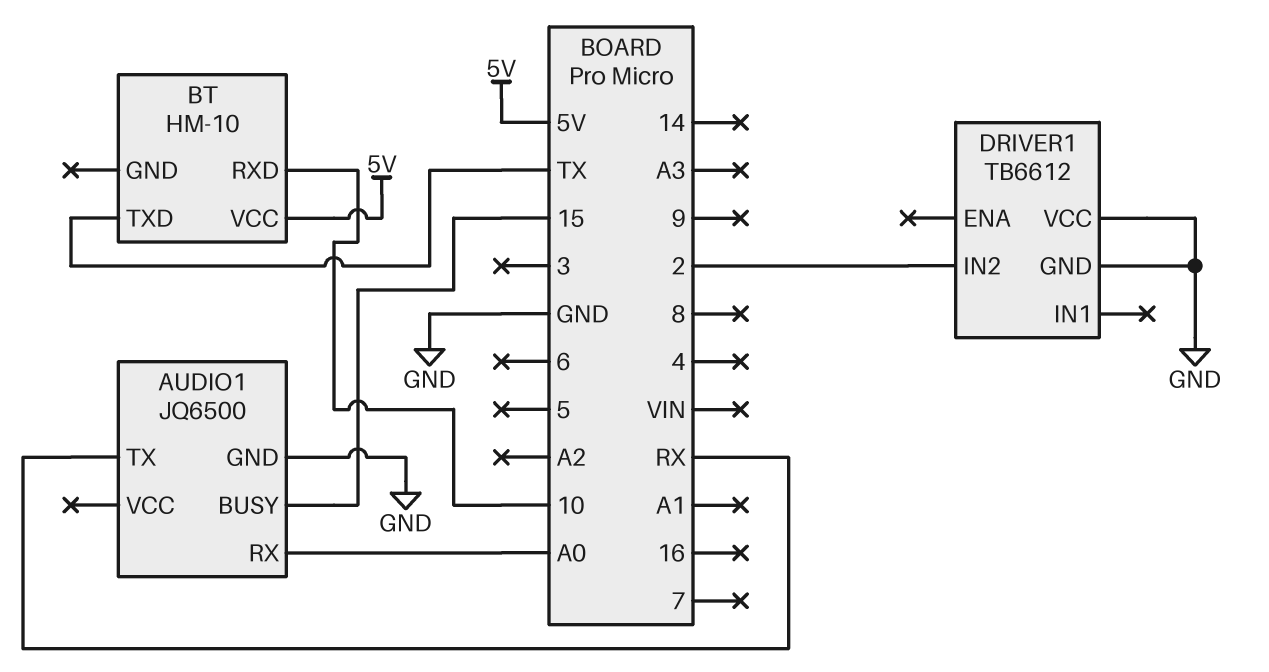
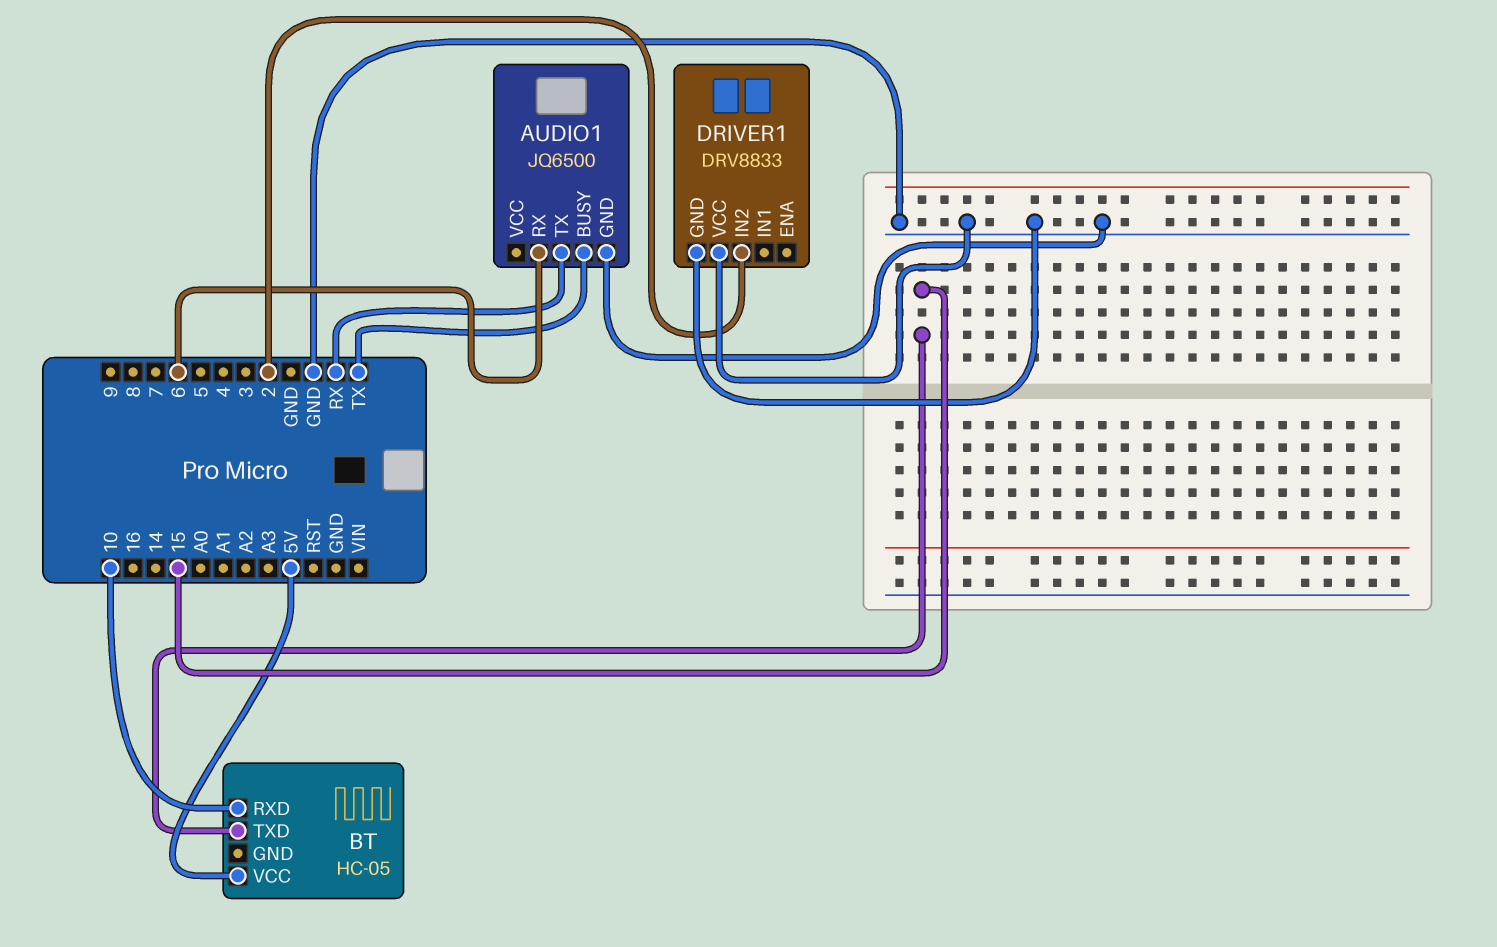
AUDIO1 pin BUSY: 15 -> TX
AUDIO1 pin RX: A0 -> 6
BT: HM-10 -> HC-05
BT pin TXD: TX -> 15
DRIVER1: TB6612 -> DRV8833

